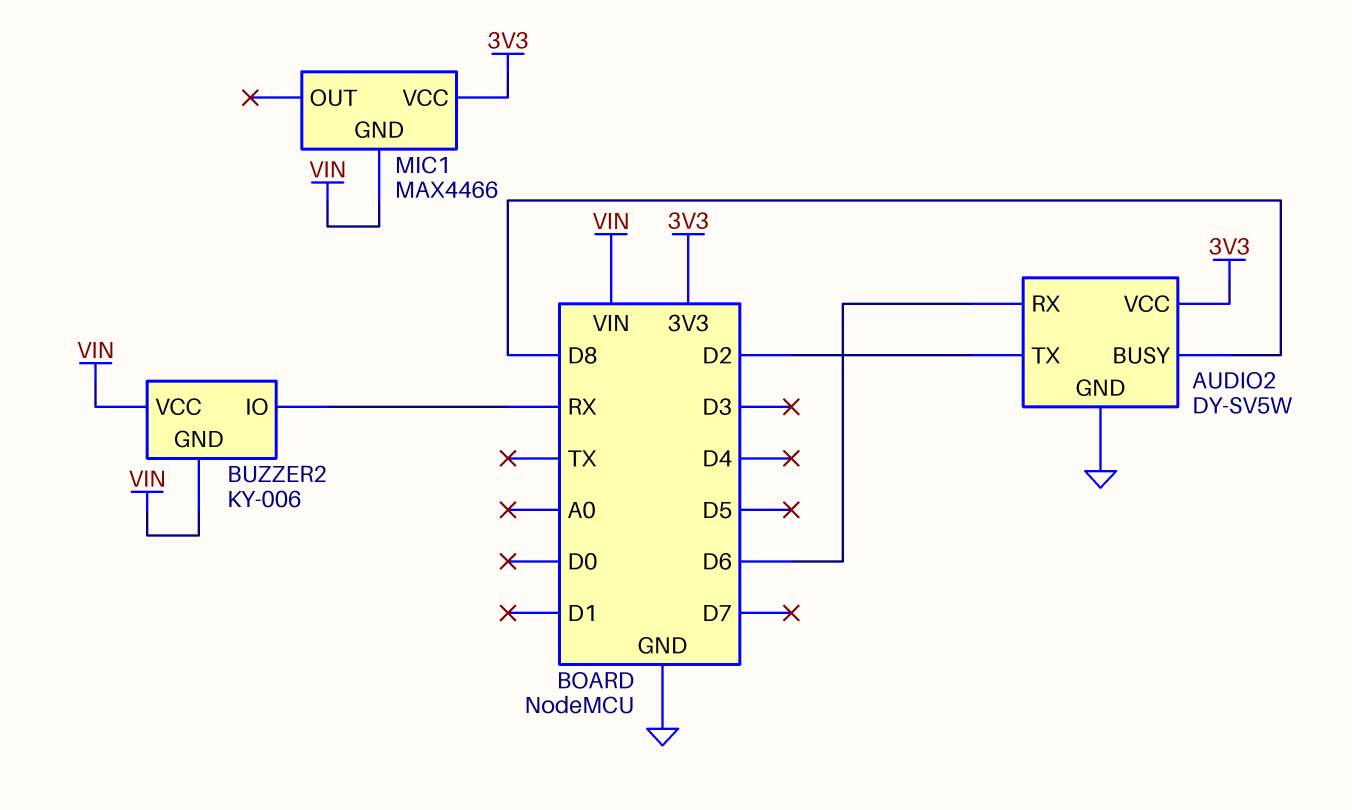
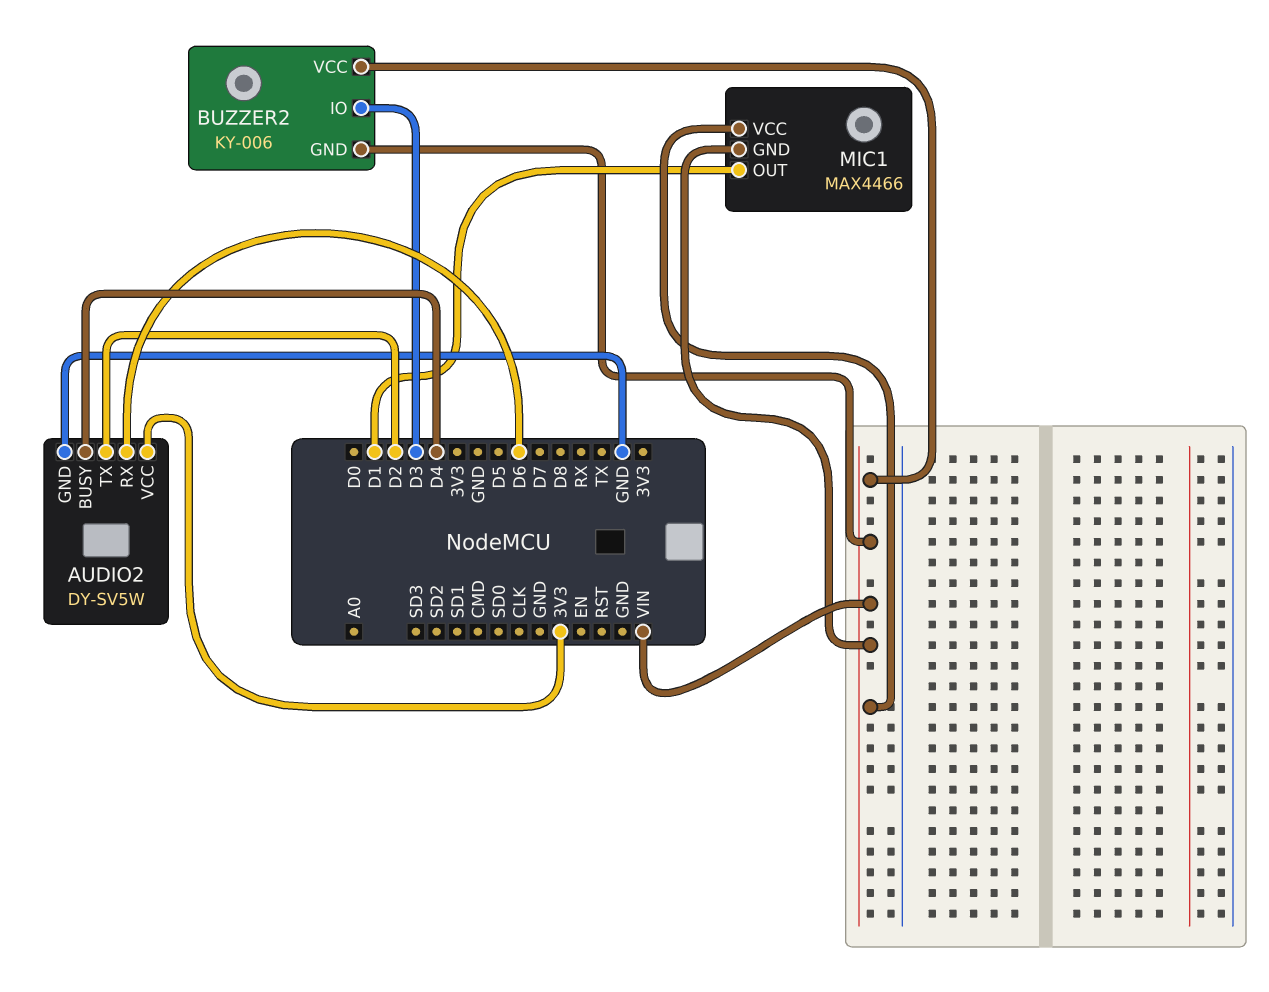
AUDIO2 pin BUSY: D8 -> D4
BUZZER2 pin IO: RX -> D3
MIC1 pin OUT: none -> D1
MIC1 pin VCC: 3V3 -> VIN

